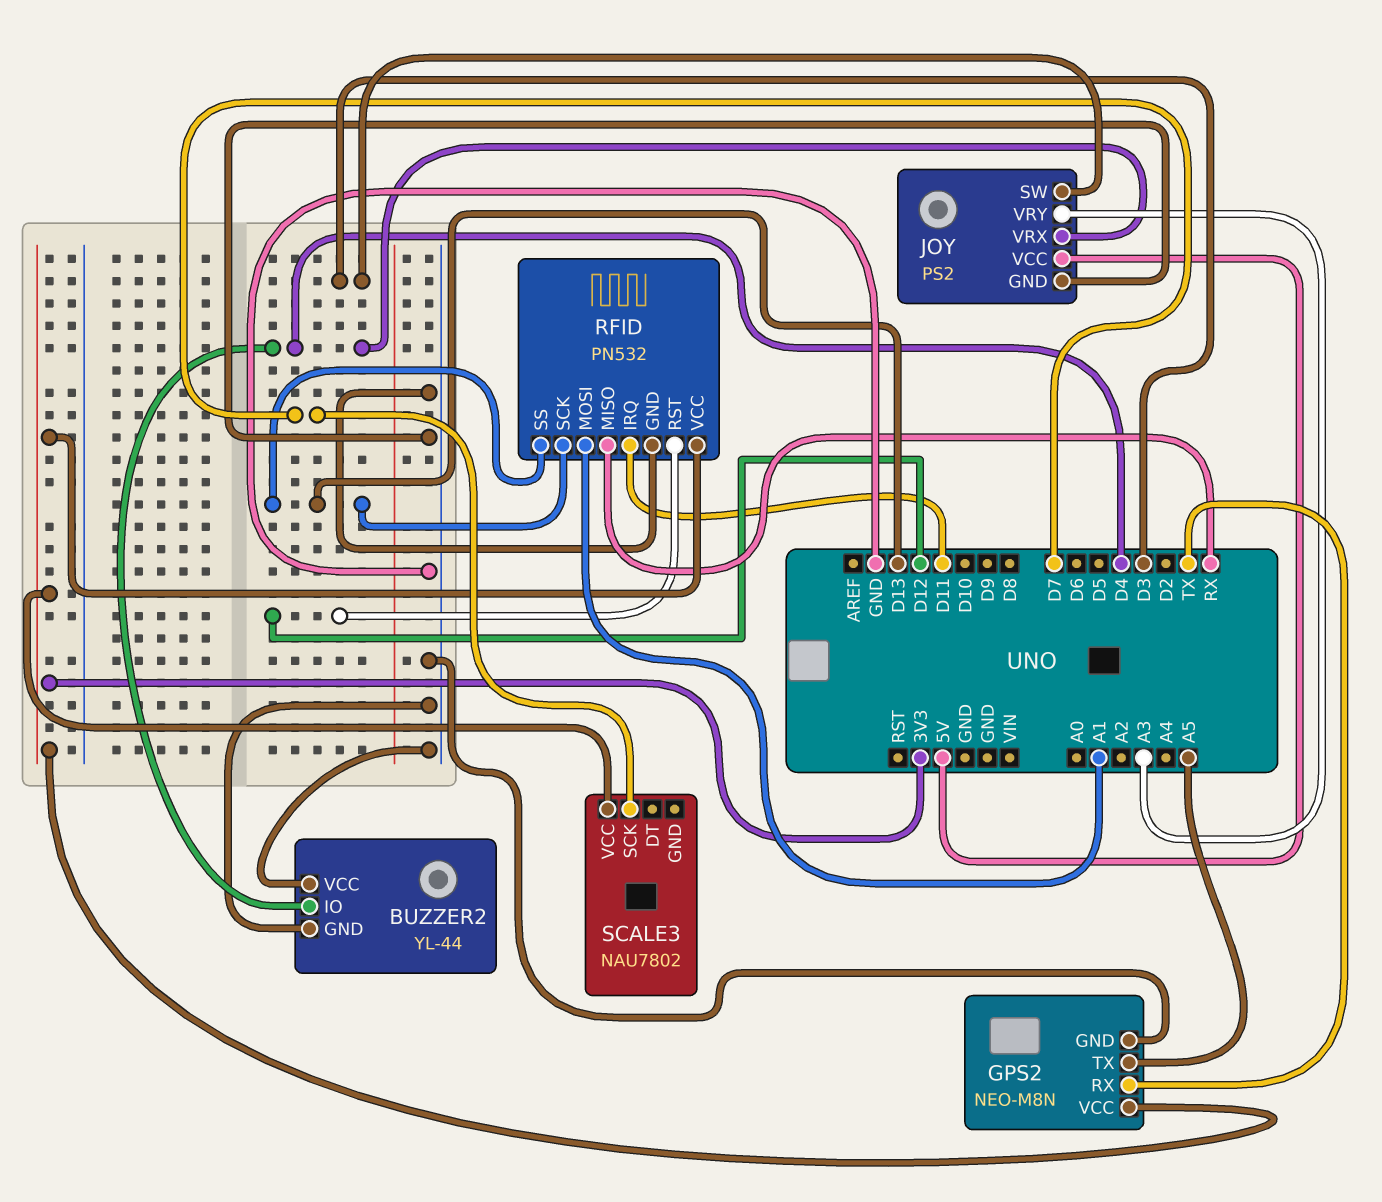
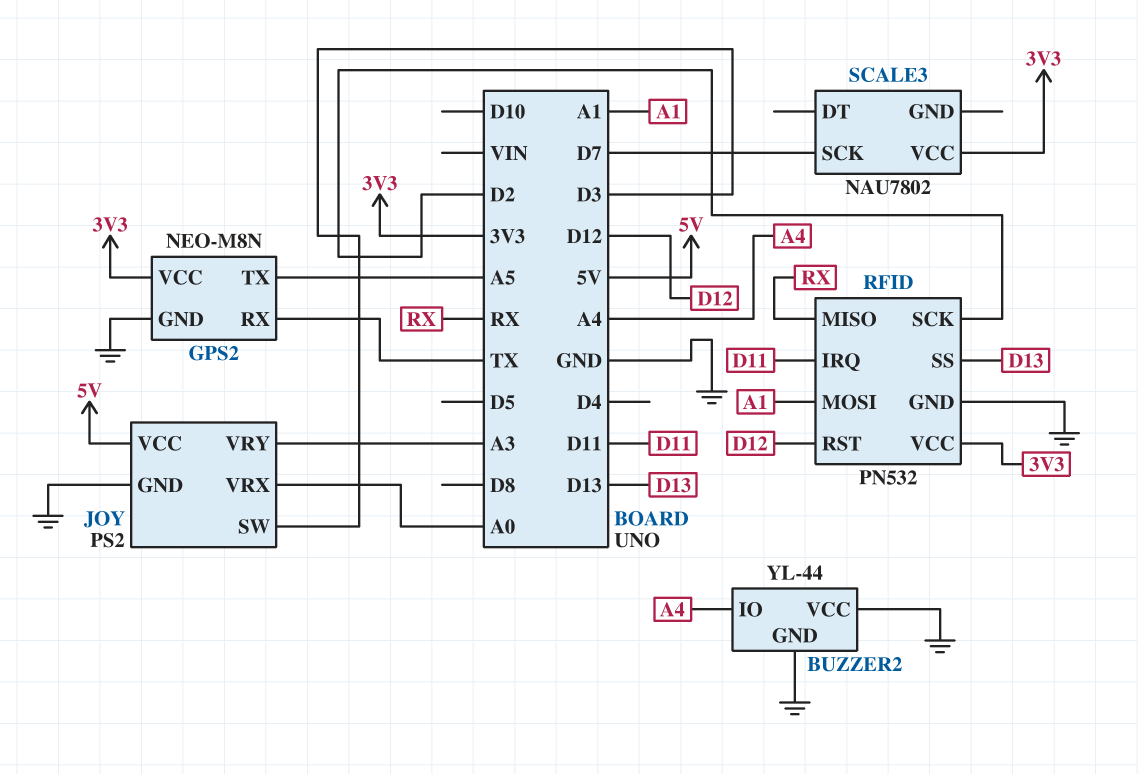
BUZZER2 pin IO: D4 -> A4
JOY pin VRX: D4 -> A0
RFID pin SCK: D13 -> D2

